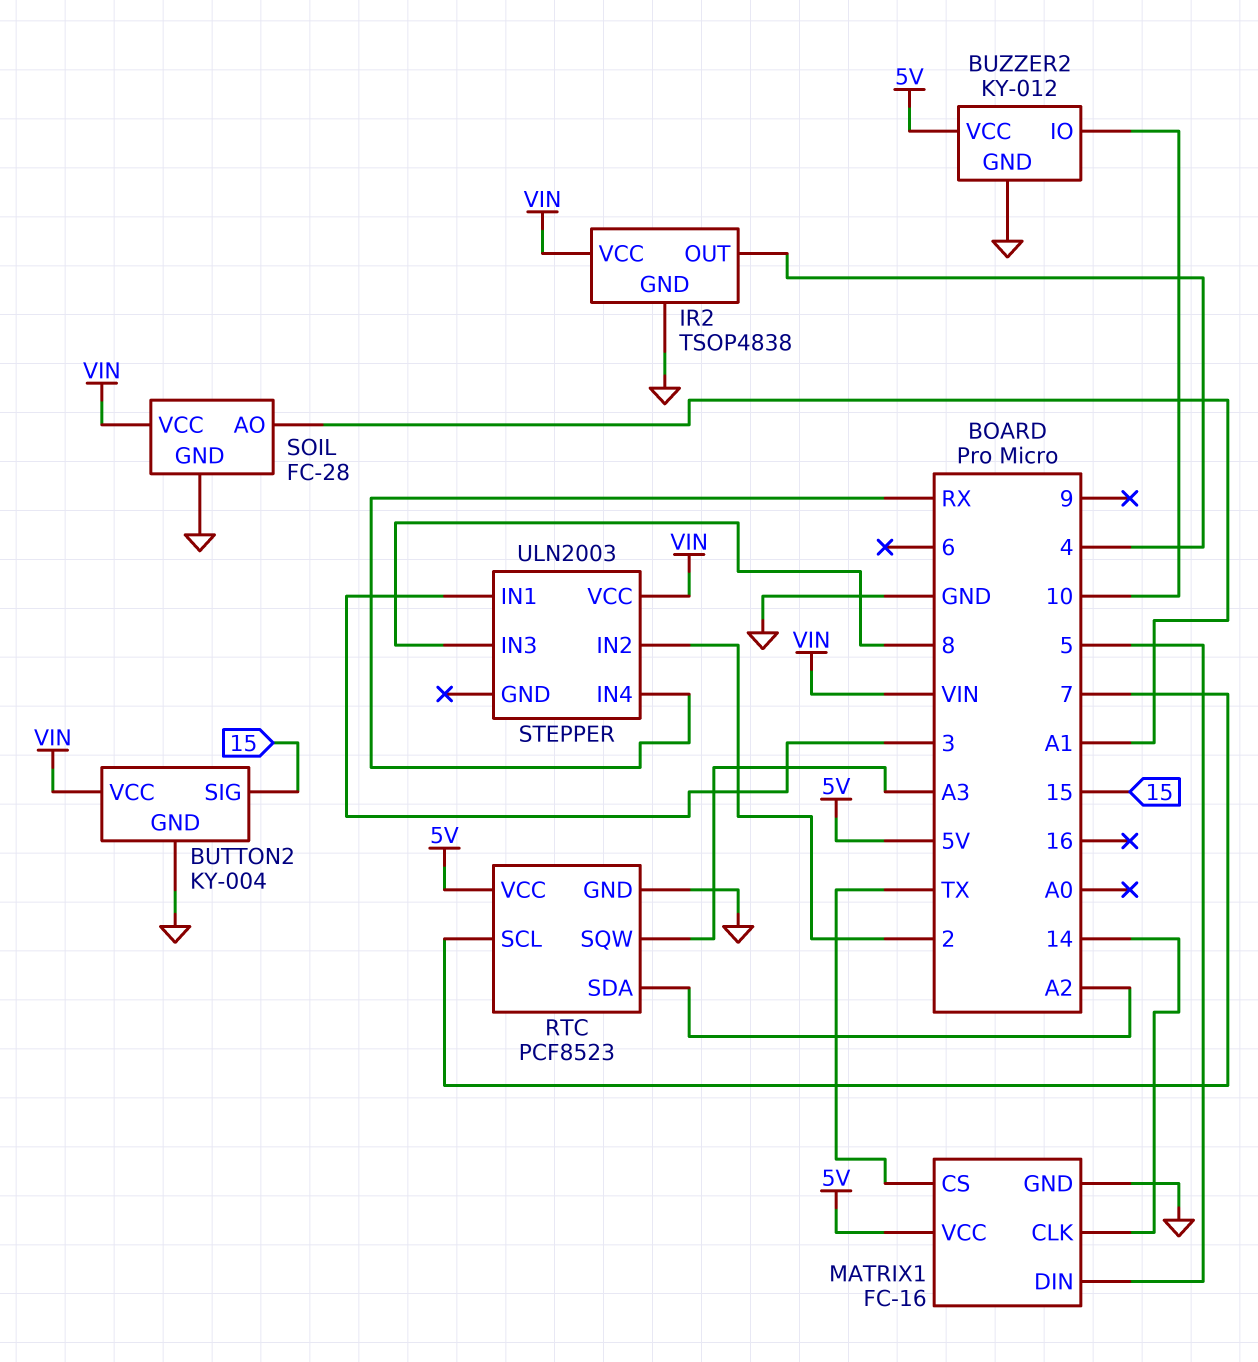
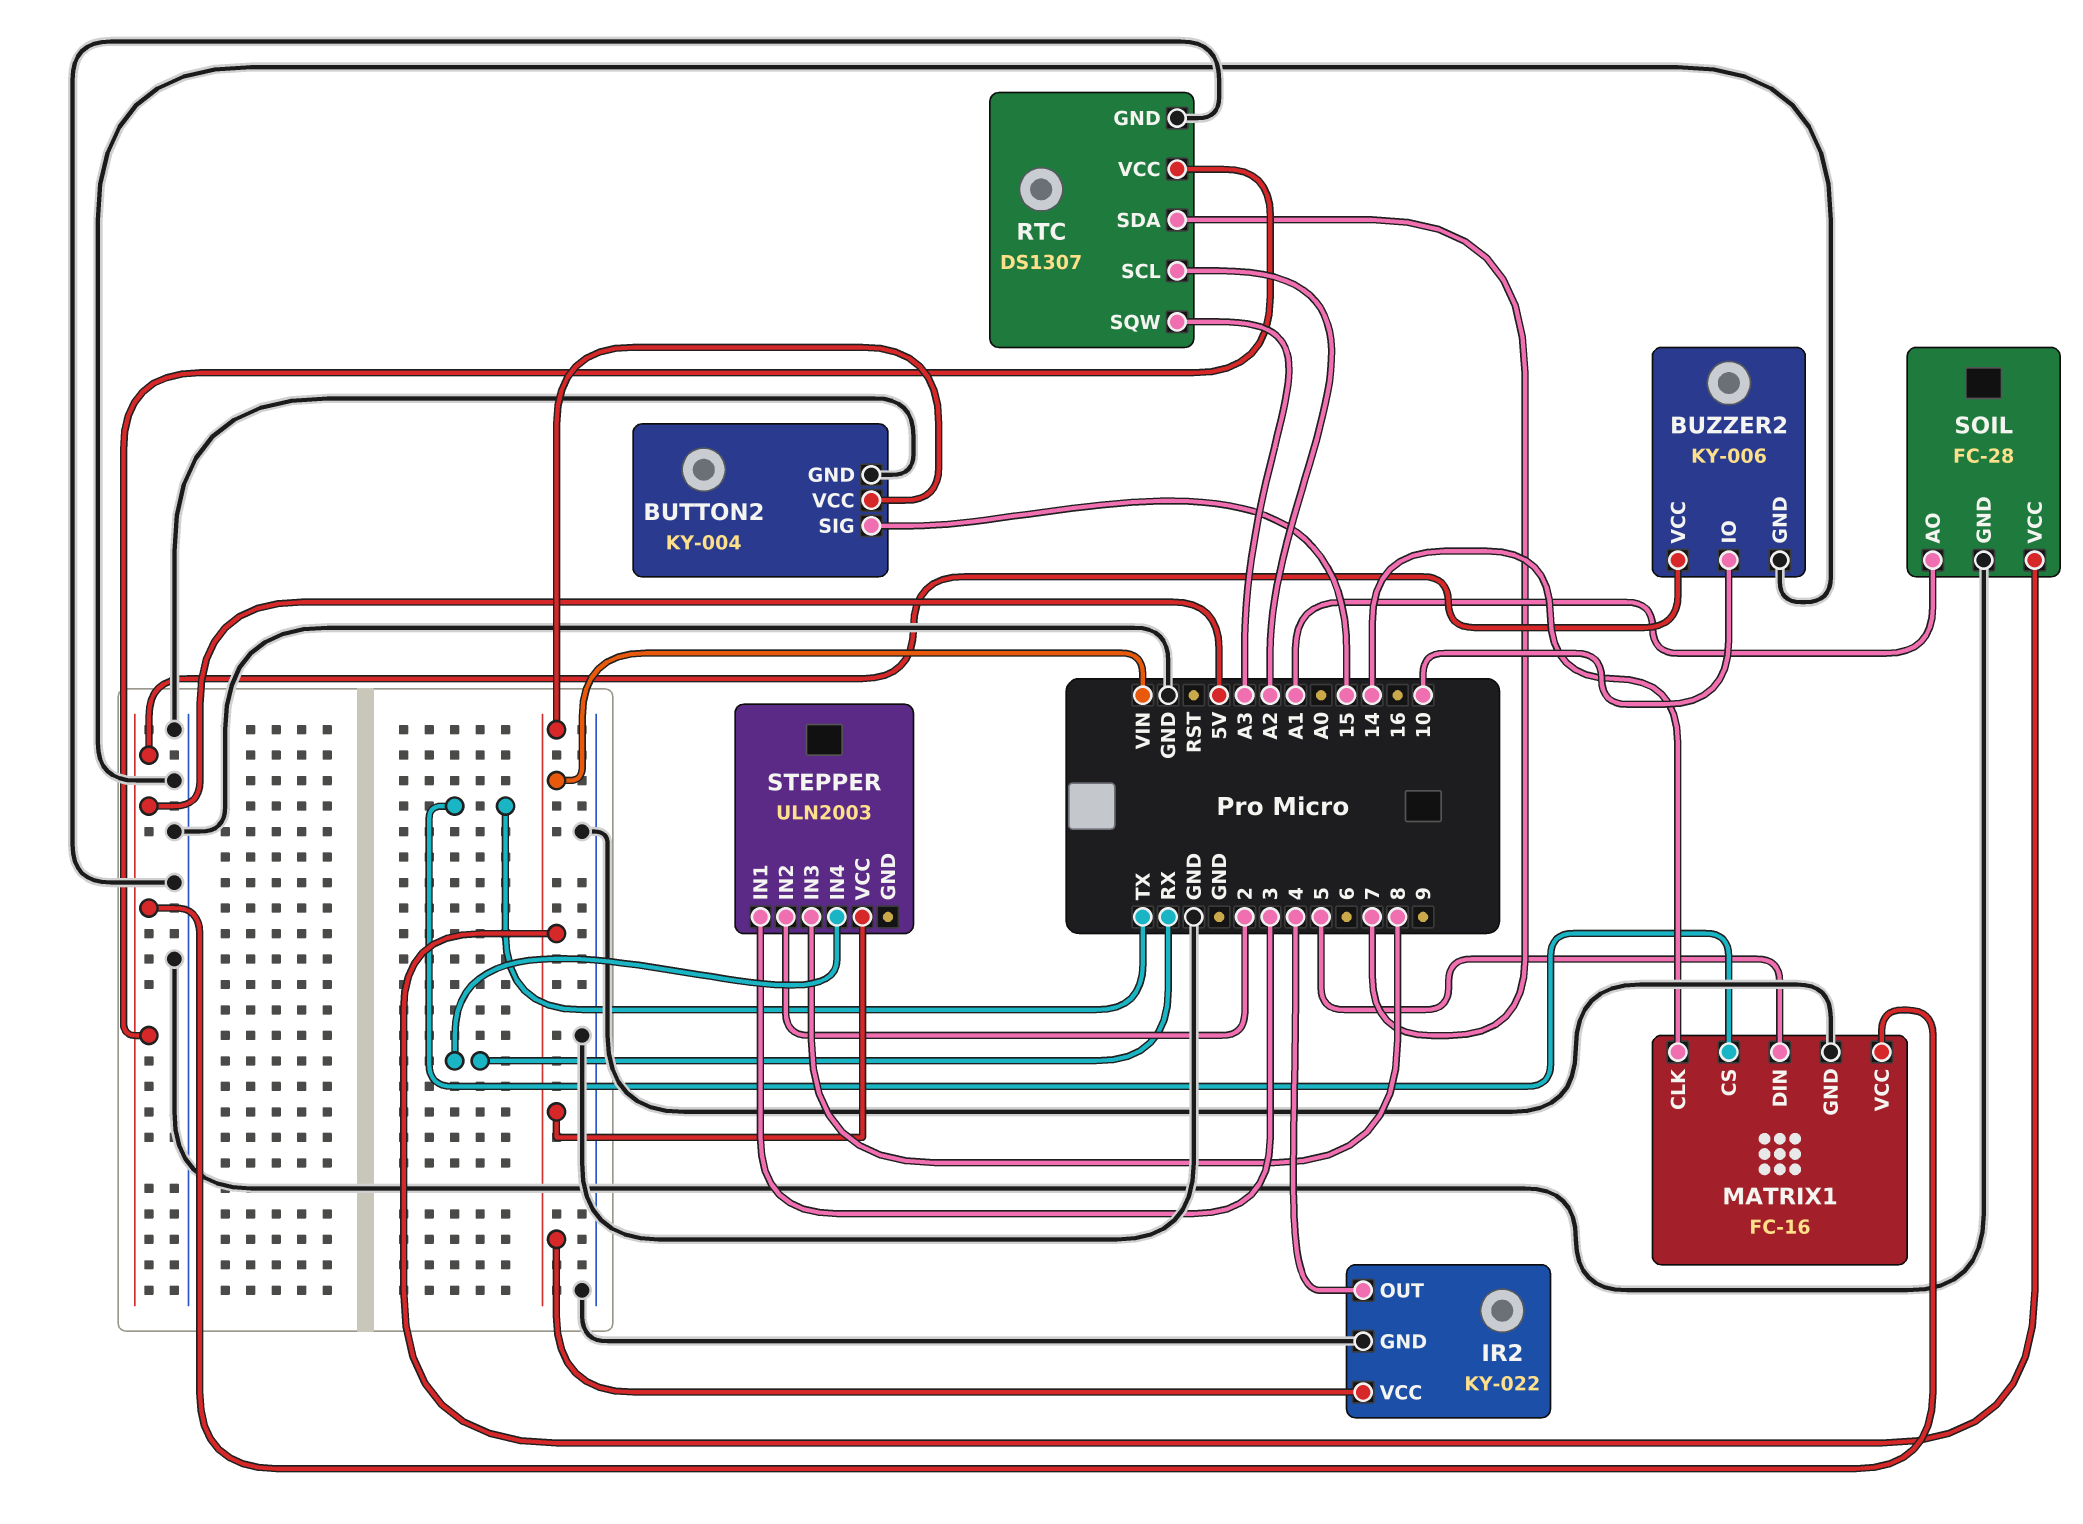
BUZZER2: KY-012 -> KY-006
IR2: TSOP4838 -> KY-022
RTC: PCF8523 -> DS1307
RTC pin SCL: 7 -> A2
RTC pin SDA: A2 -> 7

